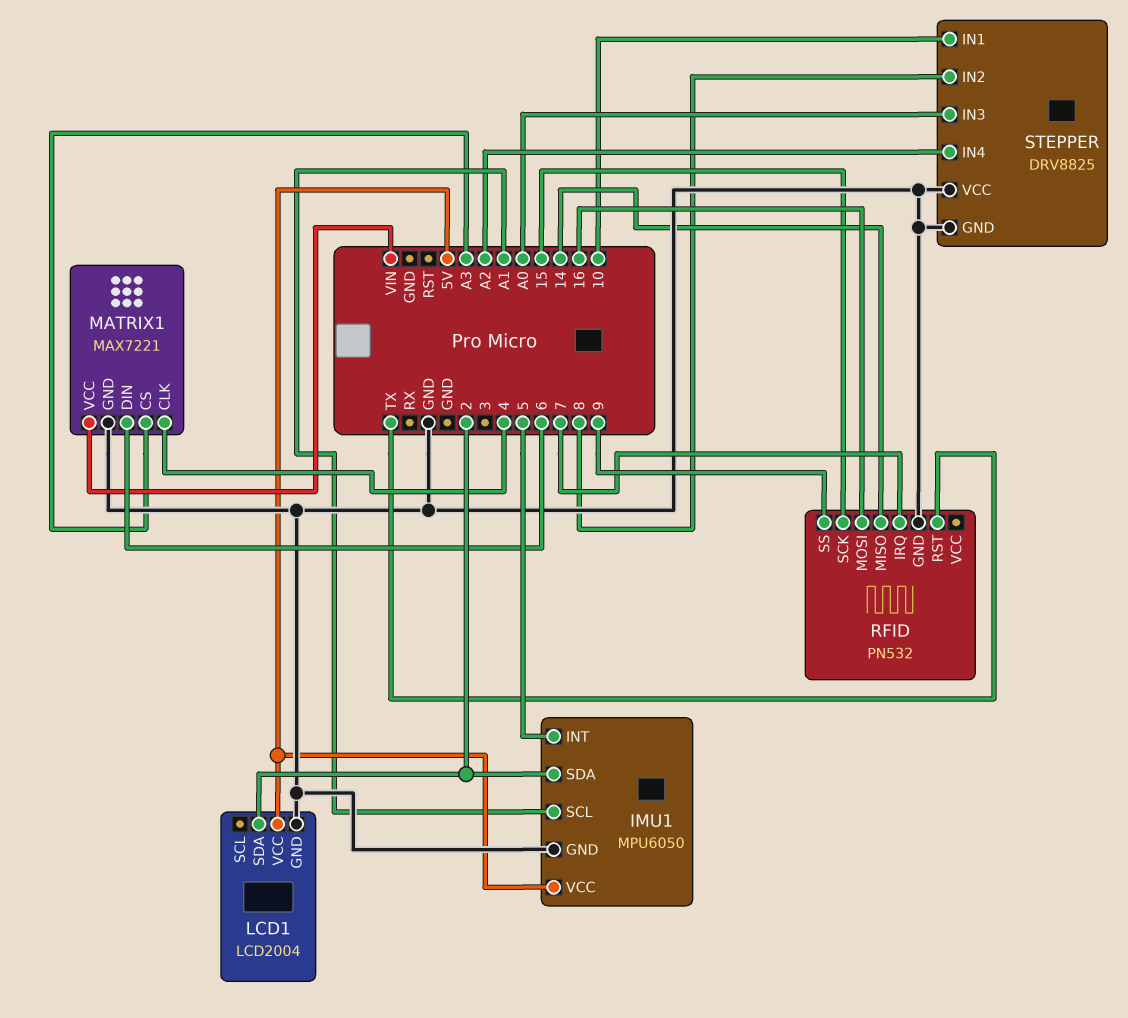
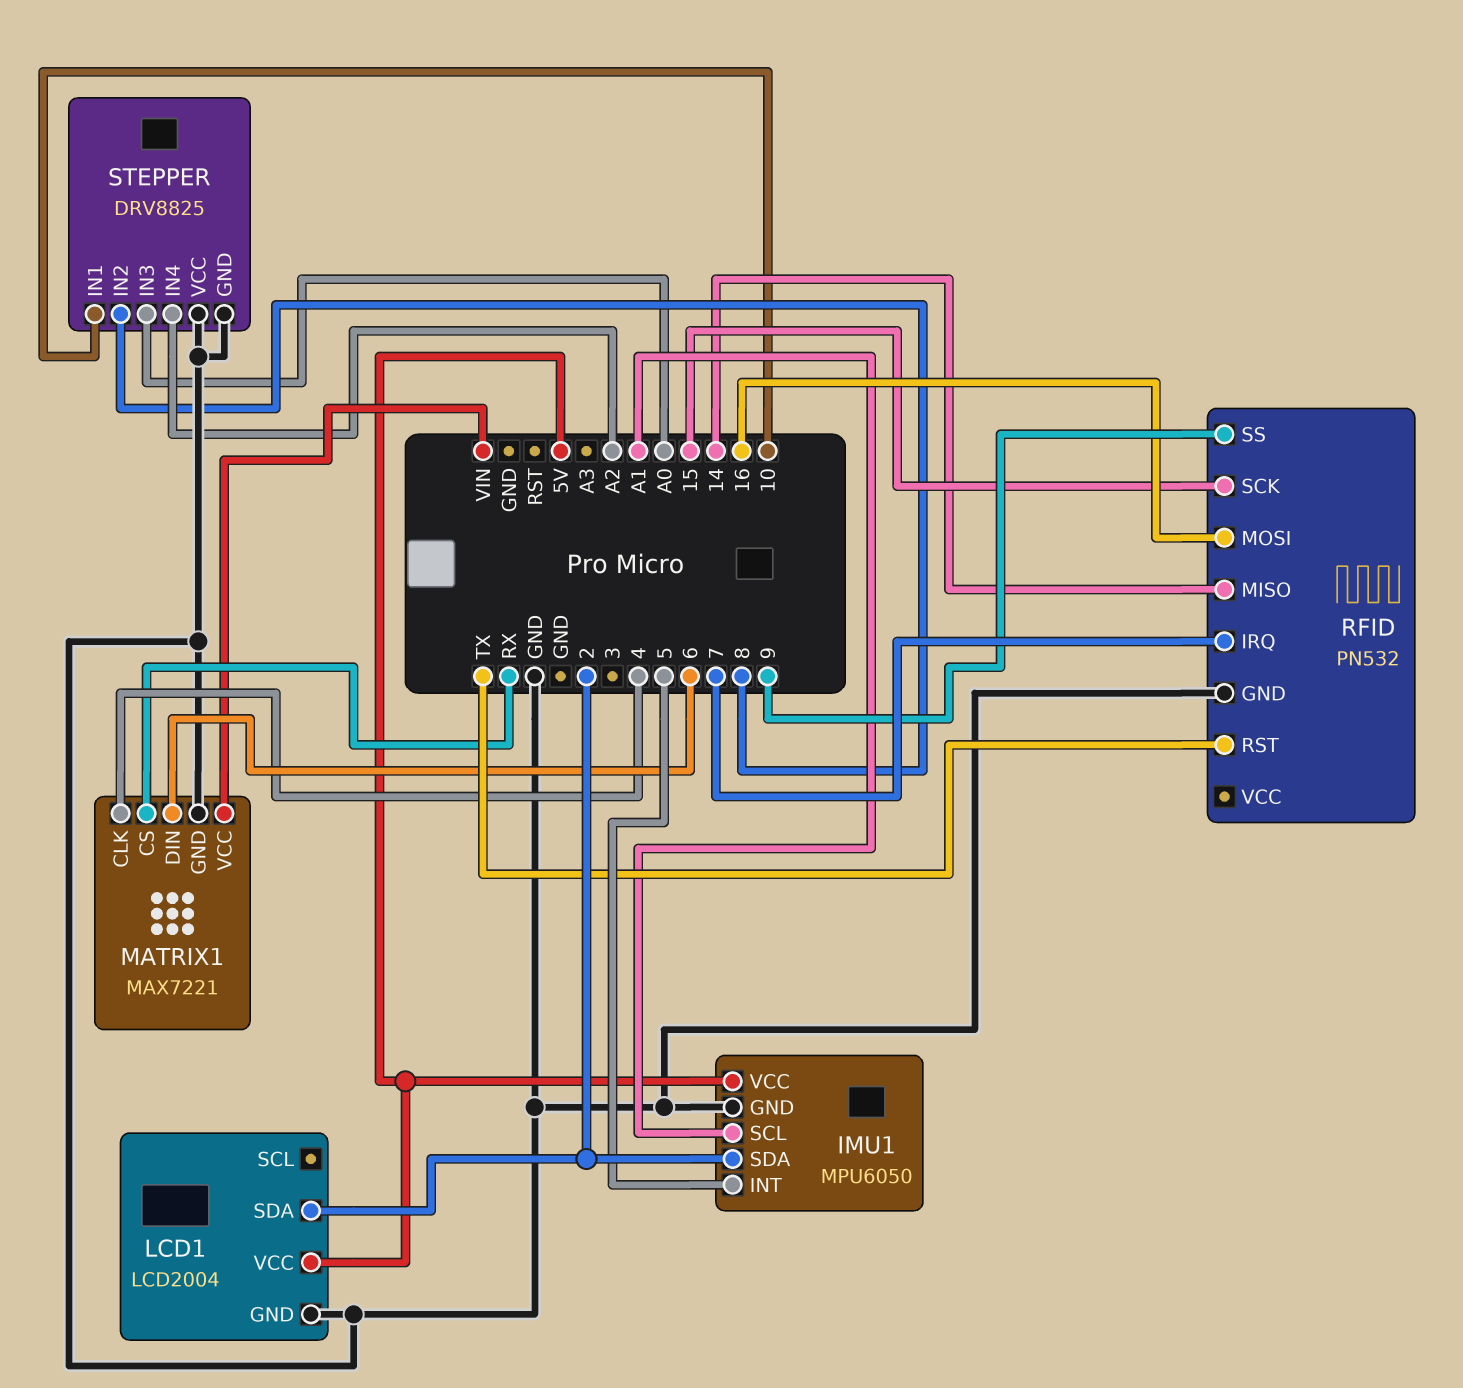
MATRIX1 pin CS: A3 -> RX

